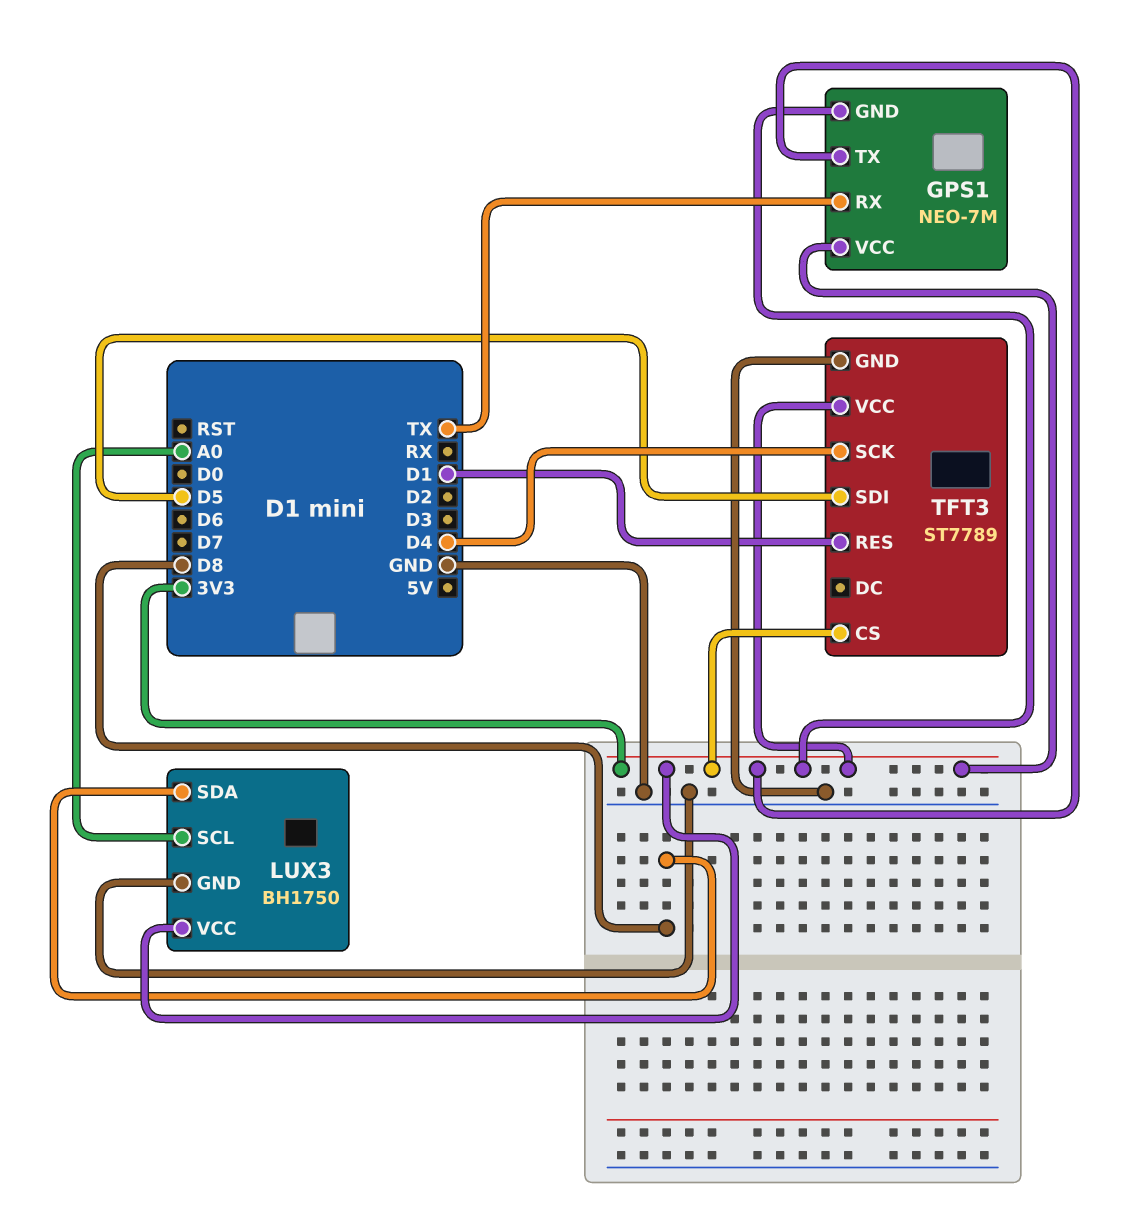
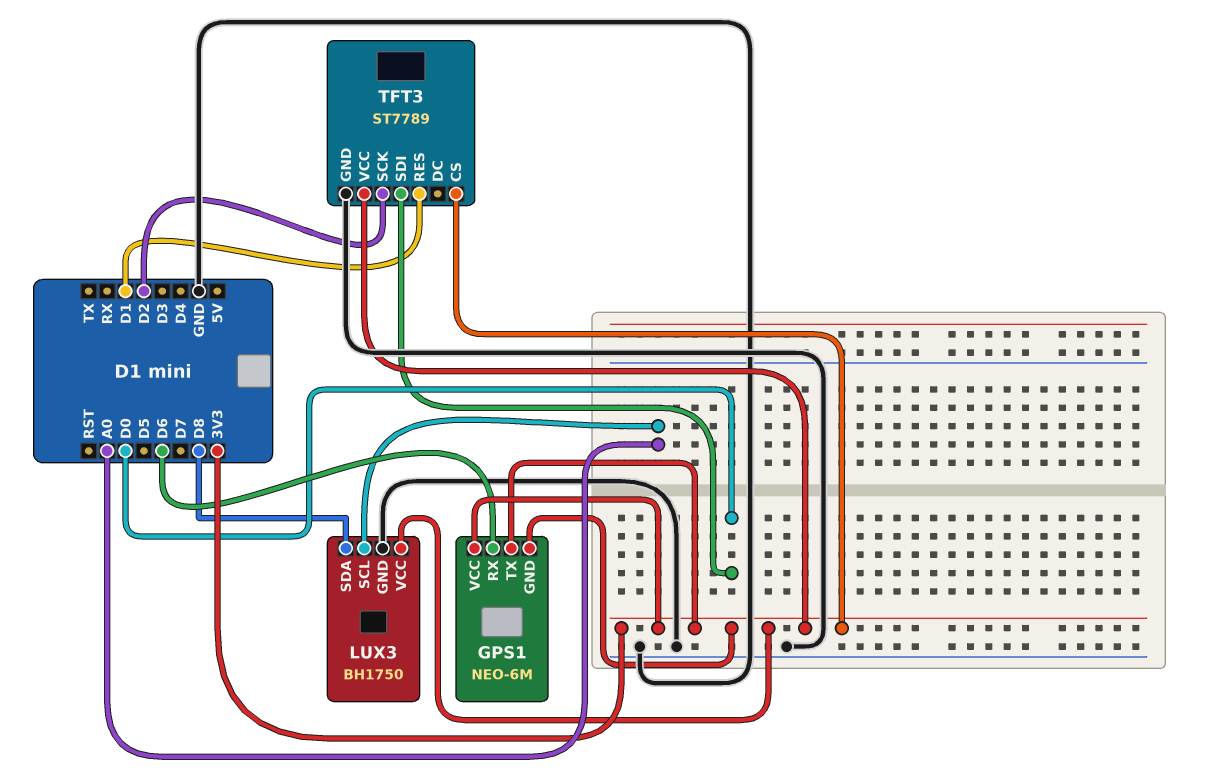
GPS1: NEO-7M -> NEO-6M
GPS1 pin RX: TX -> D6
TFT3 pin SCK: D4 -> D2
TFT3 pin SDI: D5 -> D0

